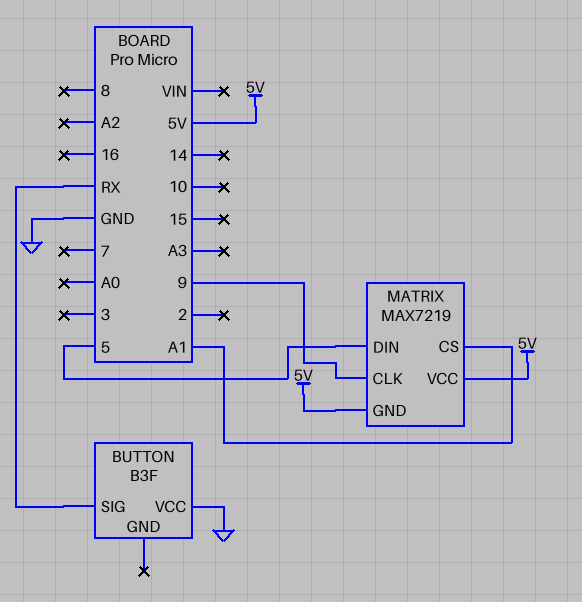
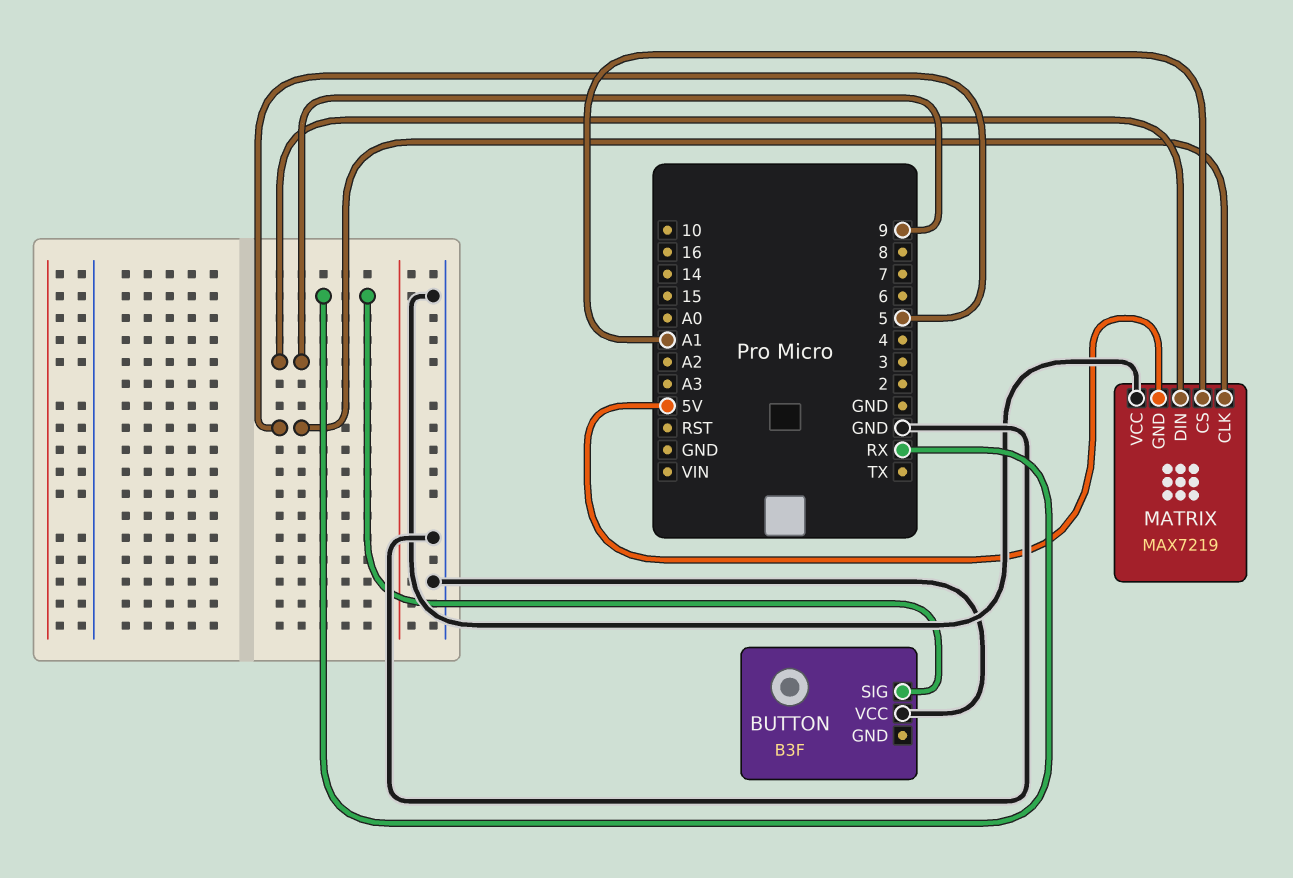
MATRIX pin CLK: 9 -> 5
MATRIX pin DIN: 5 -> 9
MATRIX pin VCC: 5V -> GND

